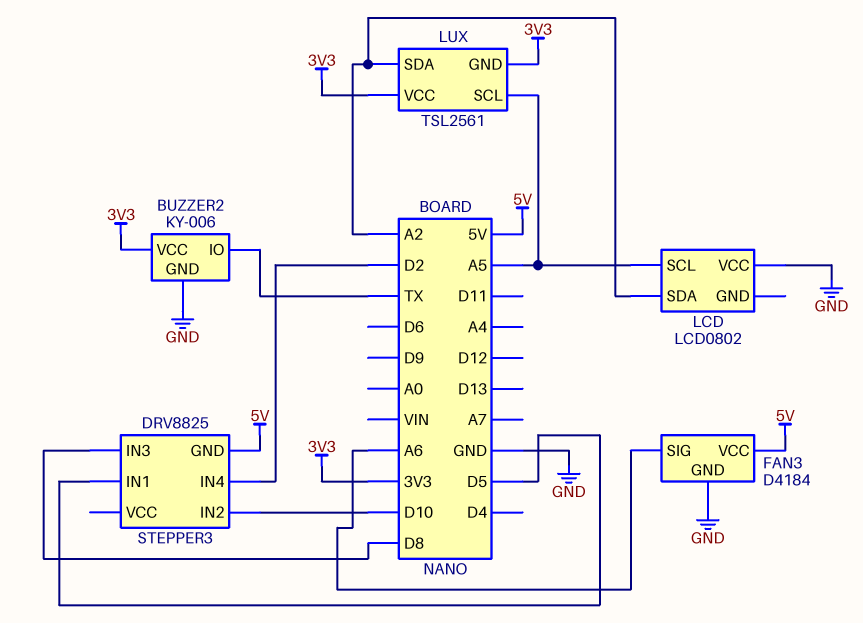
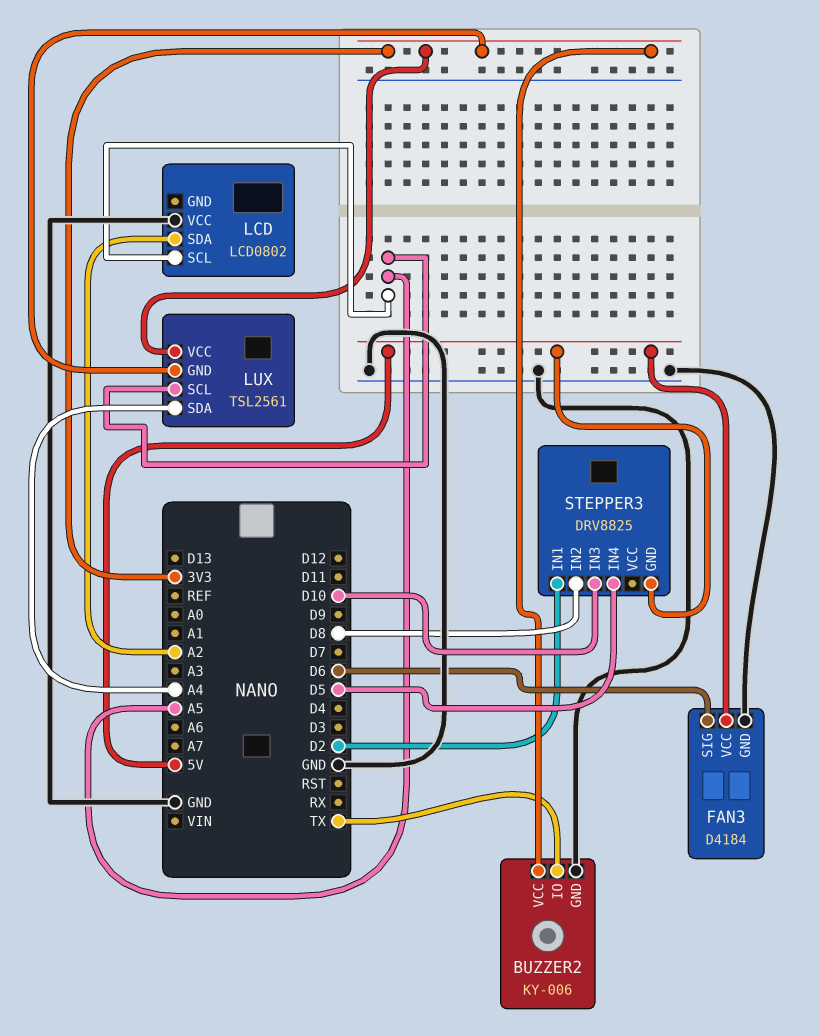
FAN3 pin SIG: A6 -> D6
LUX pin SDA: A2 -> A4
STEPPER3 pin IN1: D5 -> D2
STEPPER3 pin IN2: D10 -> D8
STEPPER3 pin IN3: D8 -> D10
STEPPER3 pin IN4: D2 -> D5

